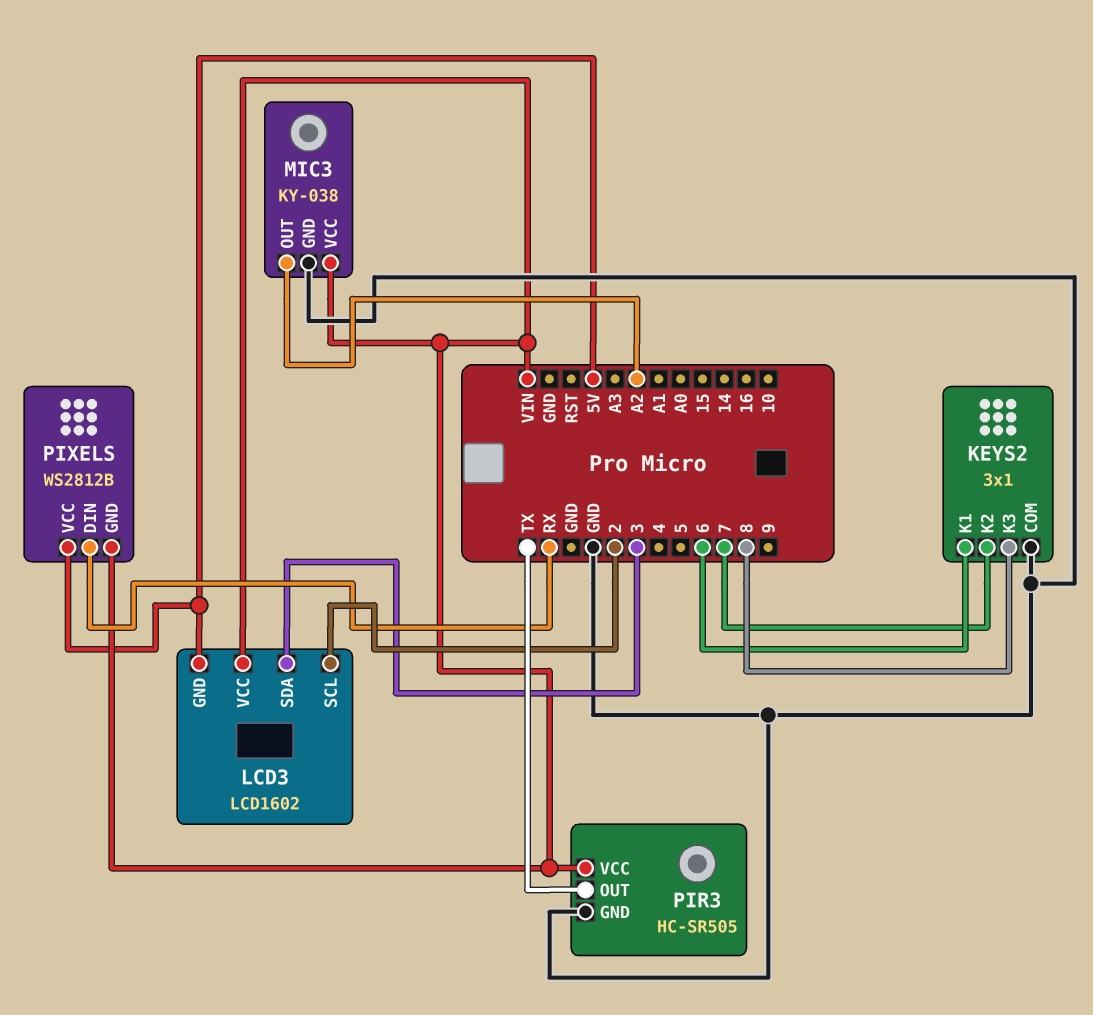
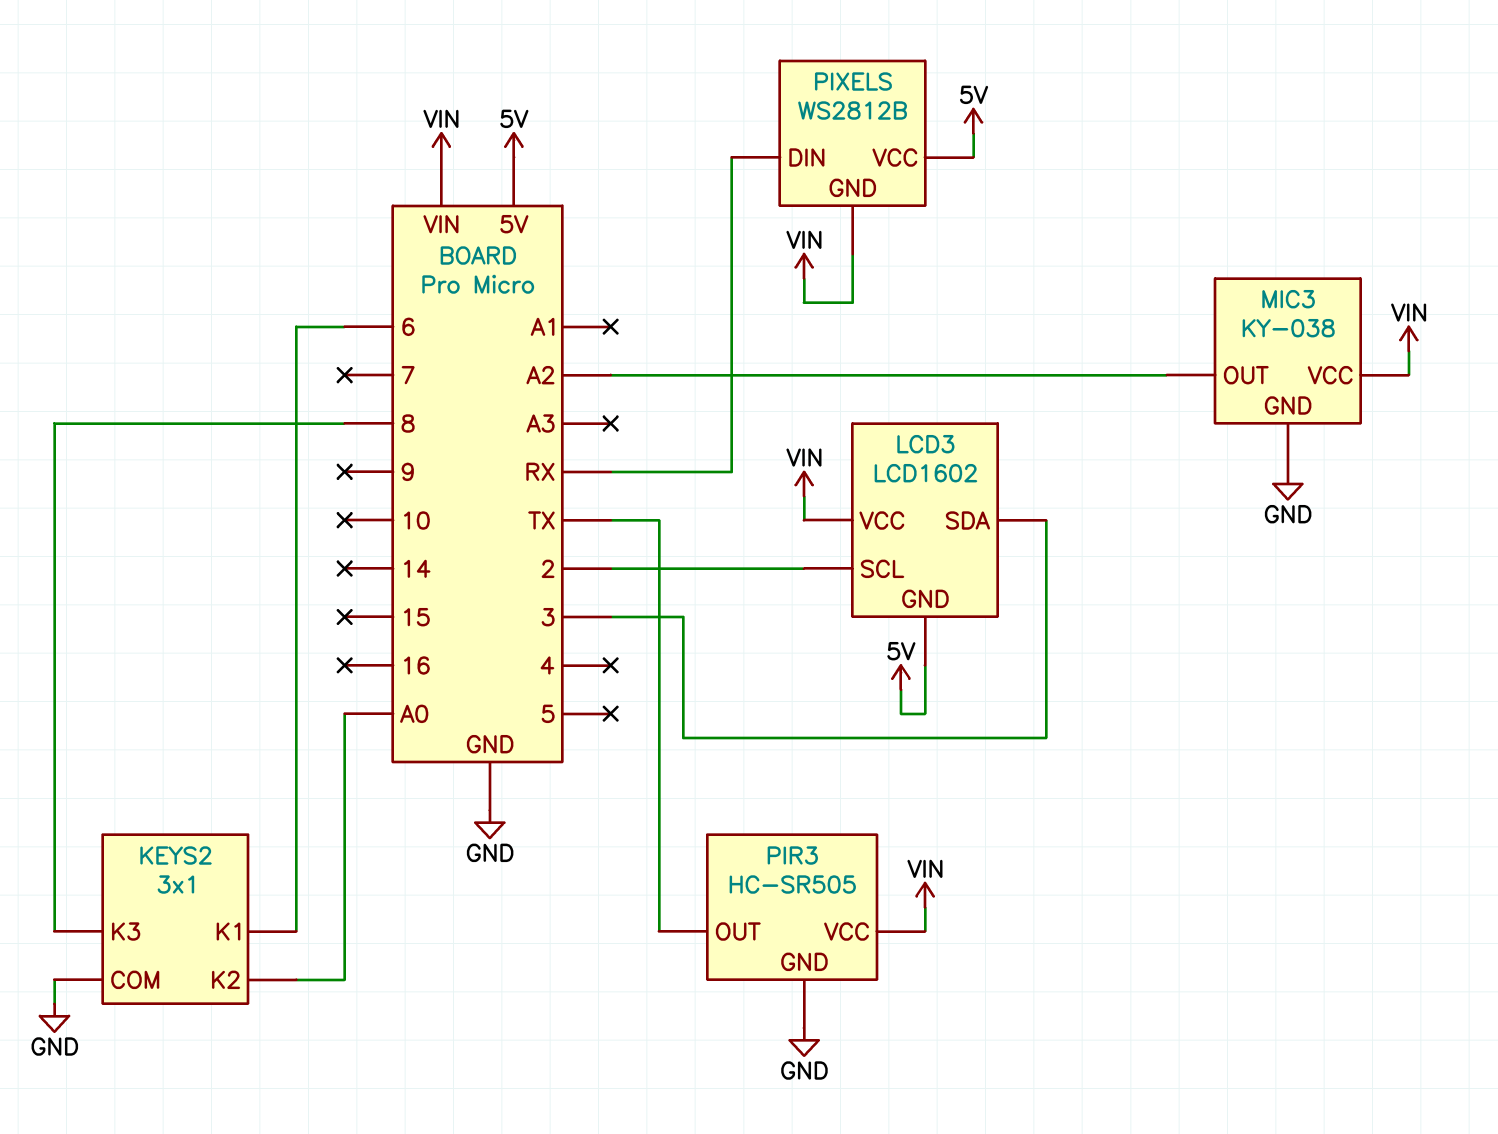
KEYS2 pin K2: 7 -> A0

